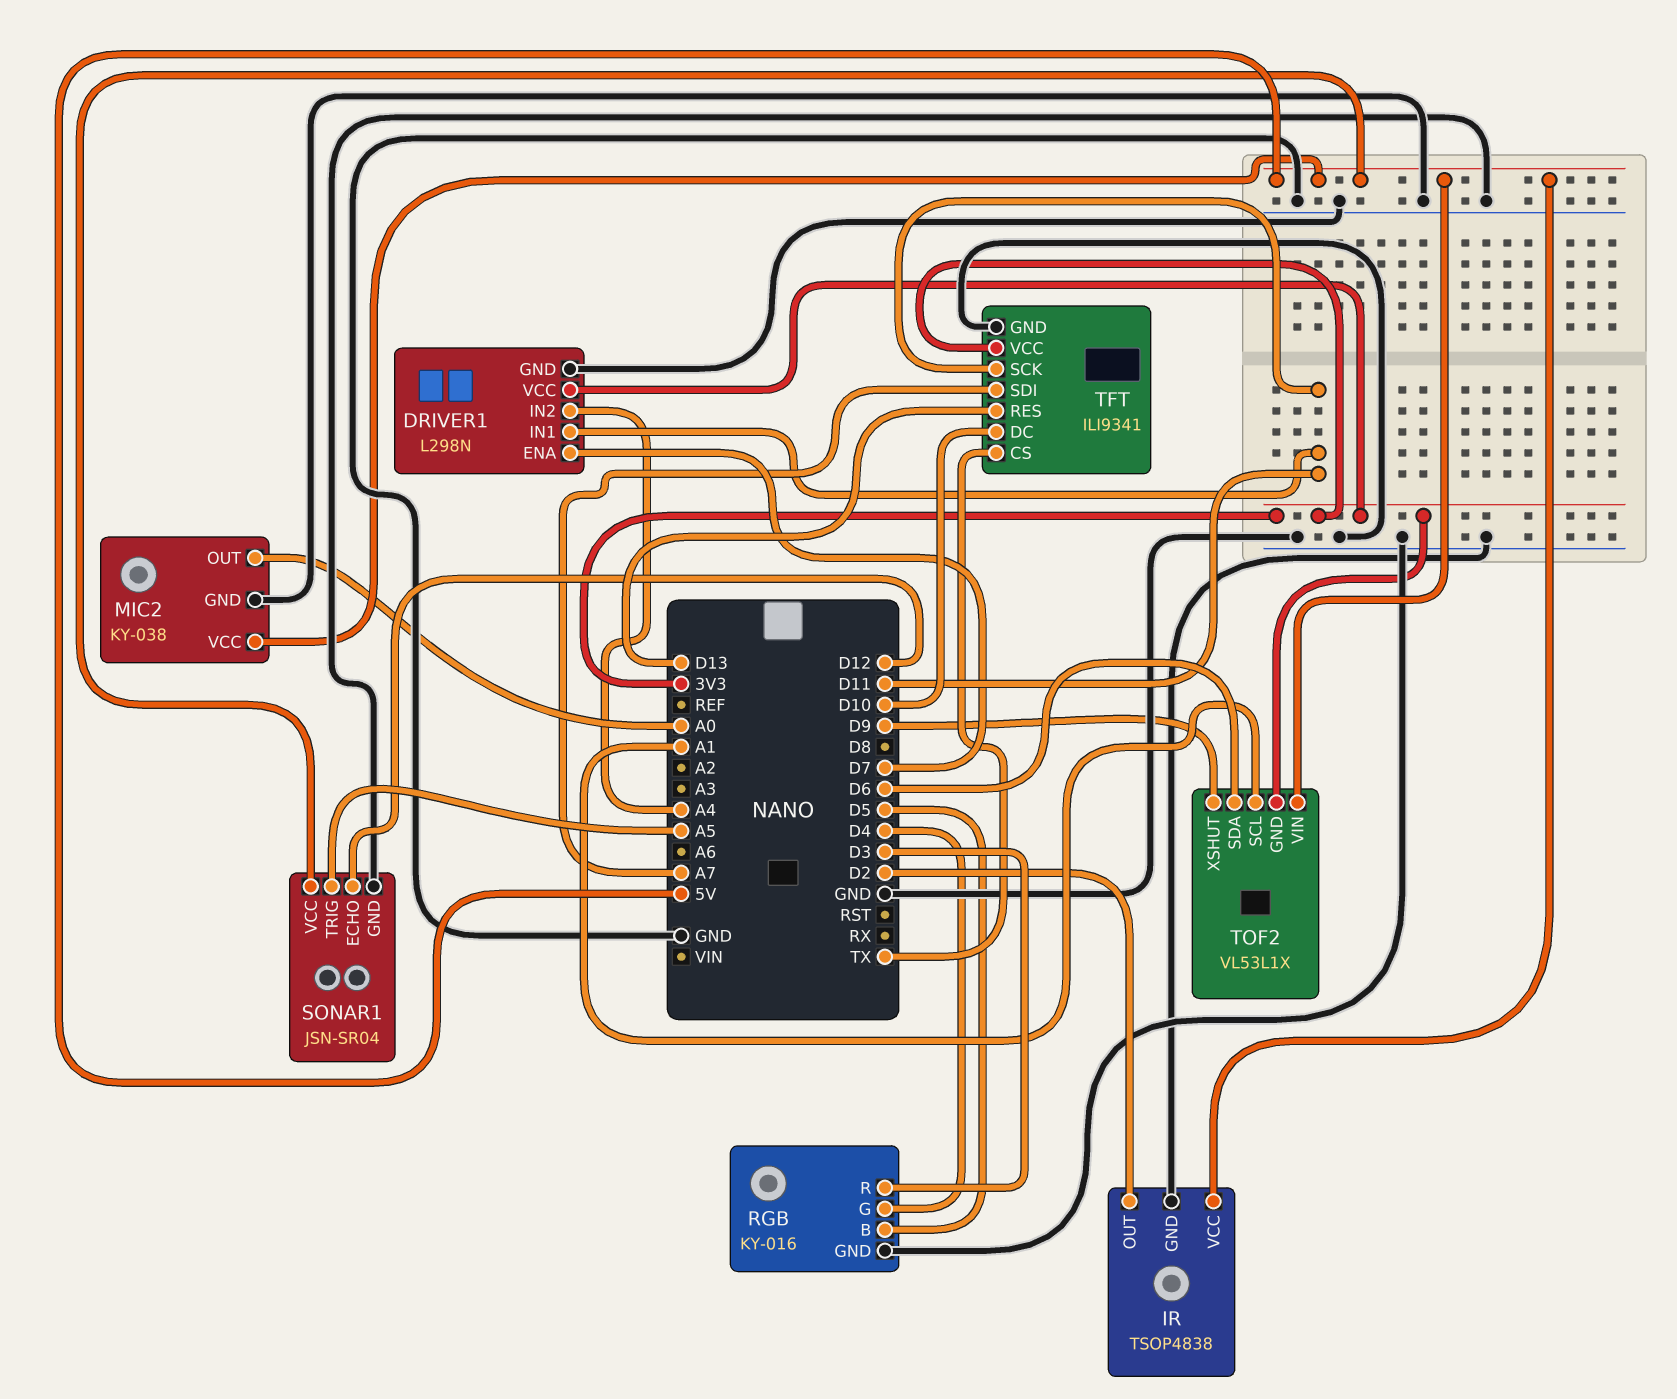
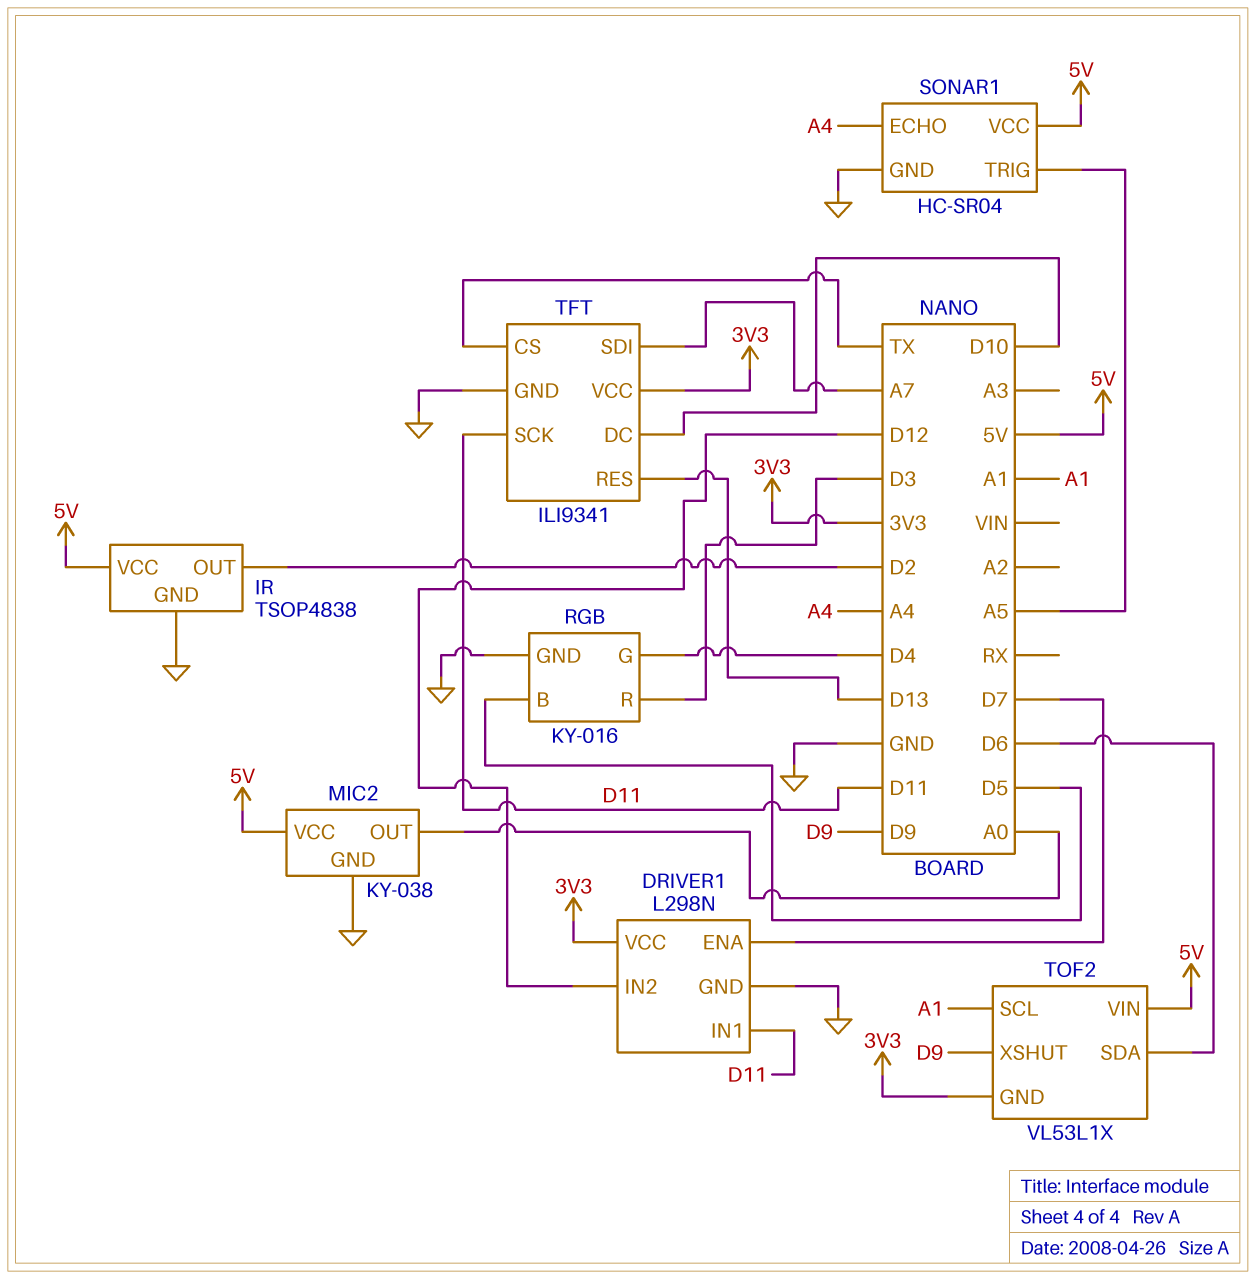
DRIVER1 pin IN2: A4 -> D12
SONAR1: JSN-SR04 -> HC-SR04
SONAR1 pin ECHO: D12 -> A4

